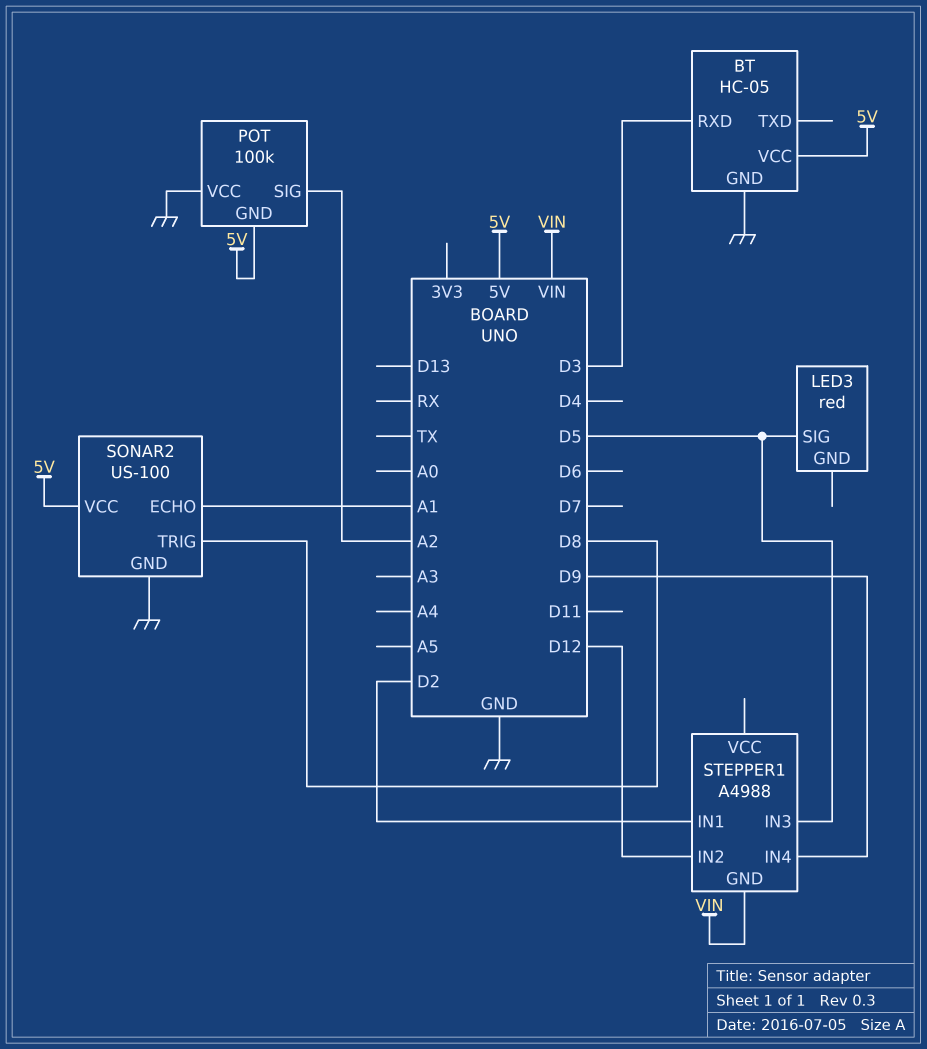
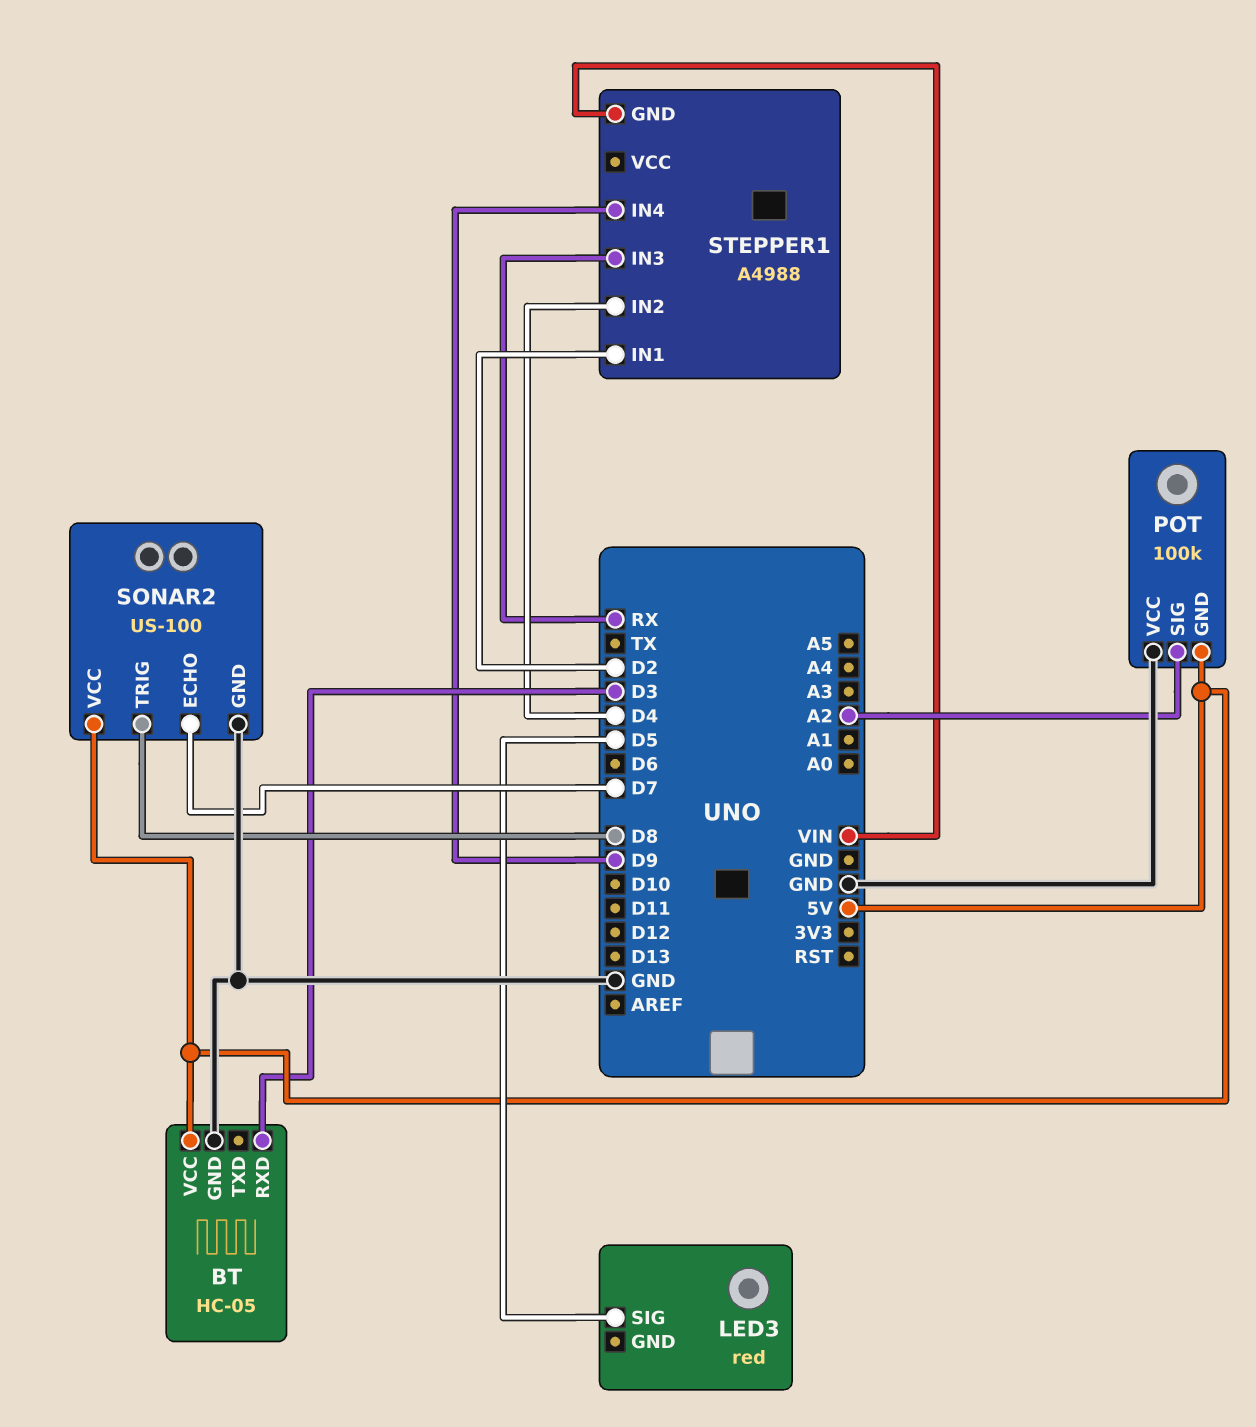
SONAR2 pin ECHO: A1 -> D7
STEPPER1 pin IN2: D12 -> D4
STEPPER1 pin IN3: D5 -> RX

